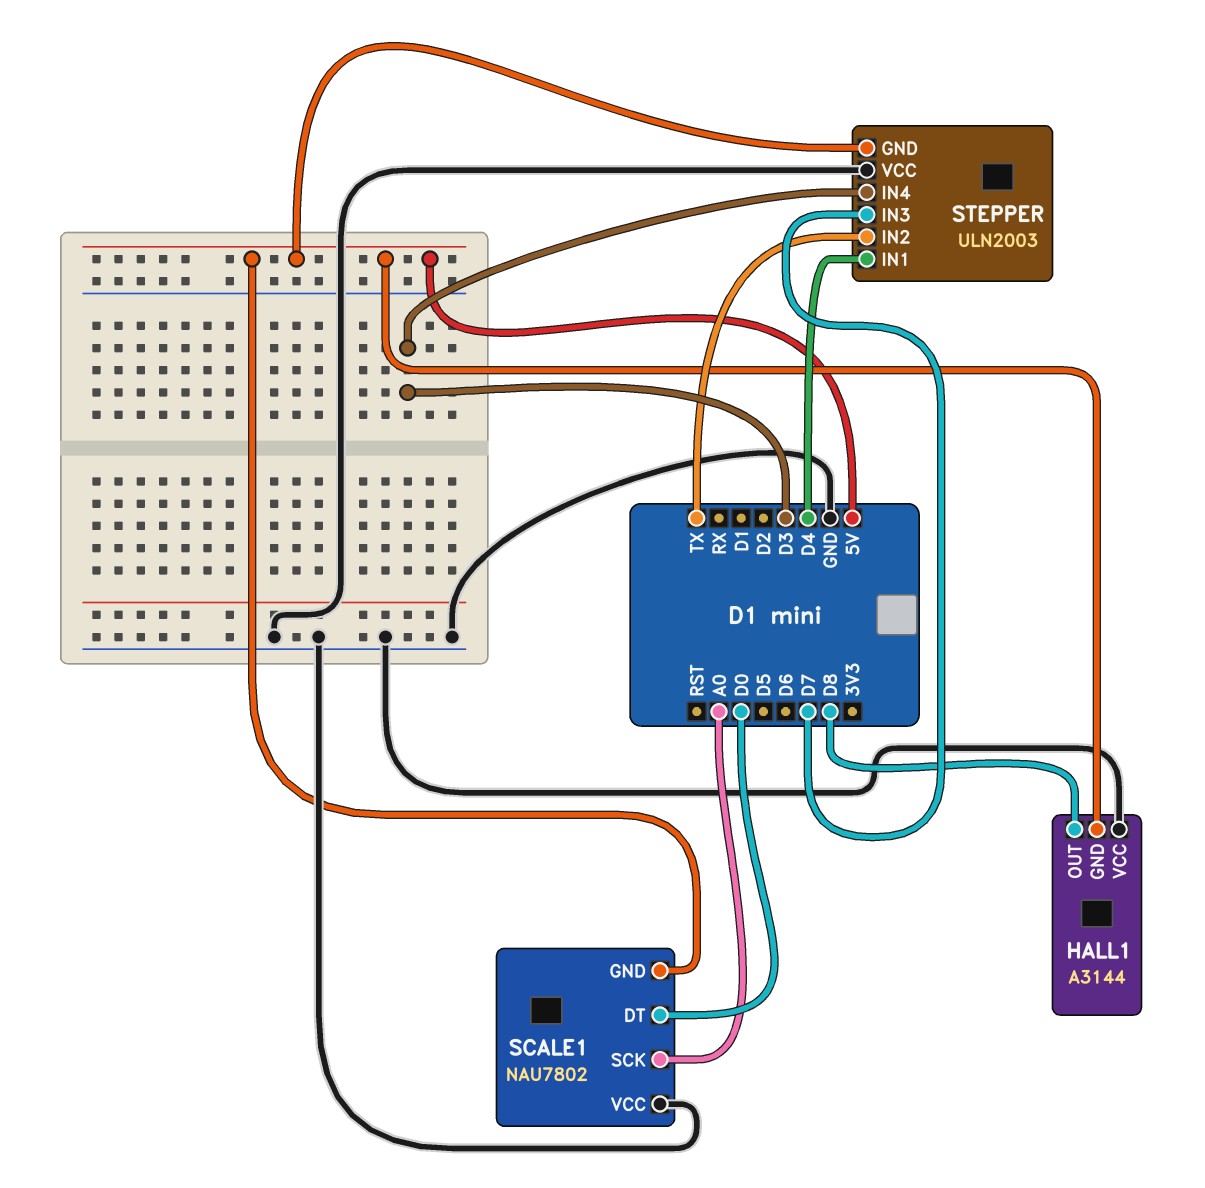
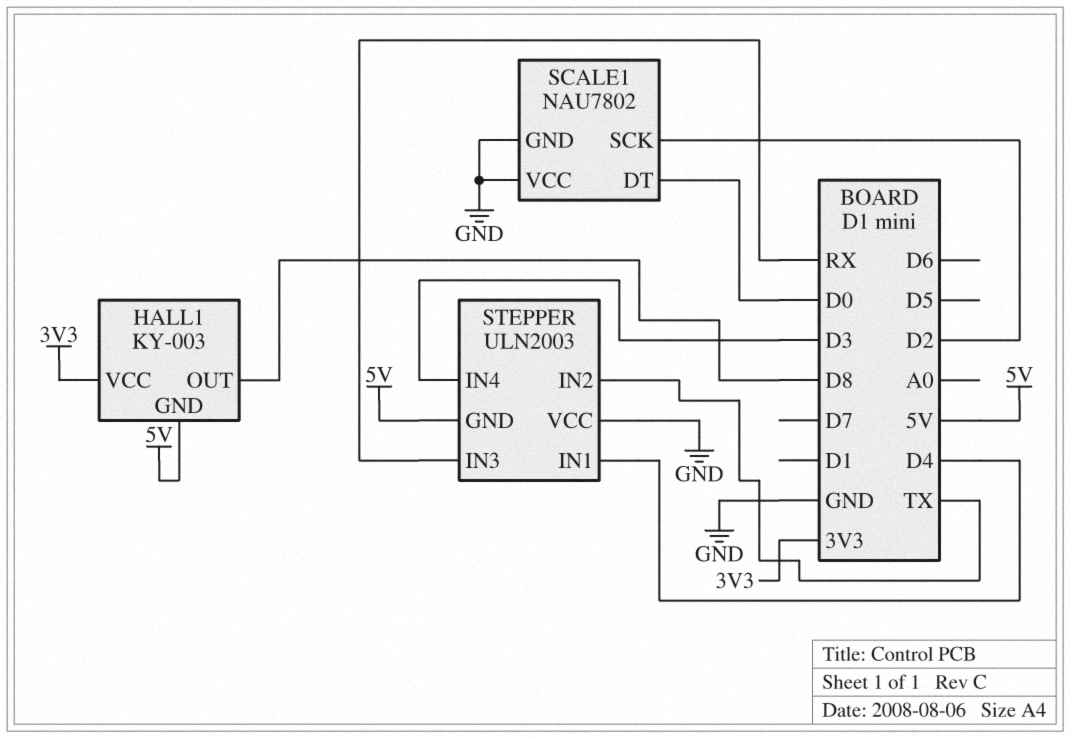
HALL1: A3144 -> KY-003
HALL1 pin VCC: GND -> 3V3
SCALE1 pin GND: 5V -> GND
SCALE1 pin SCK: A0 -> D2
STEPPER pin IN3: D7 -> RX

